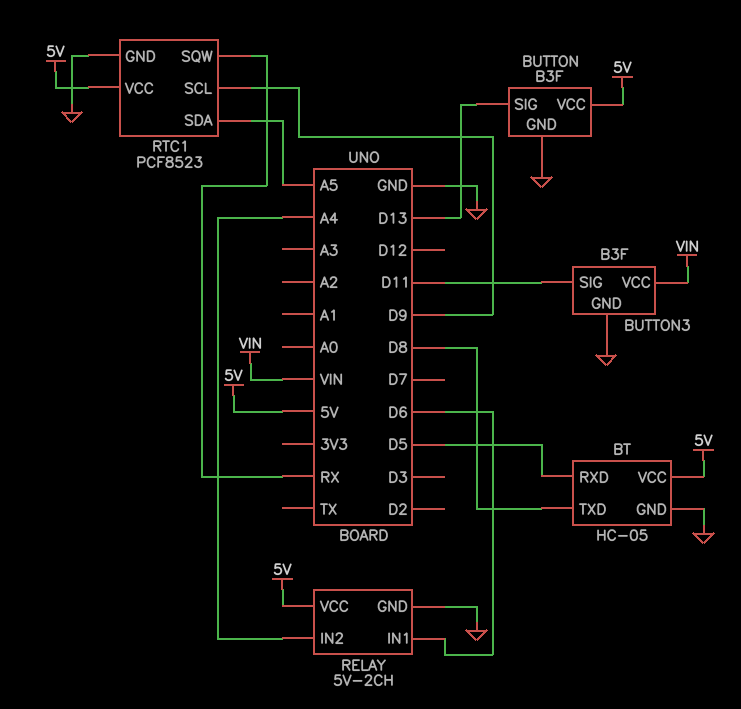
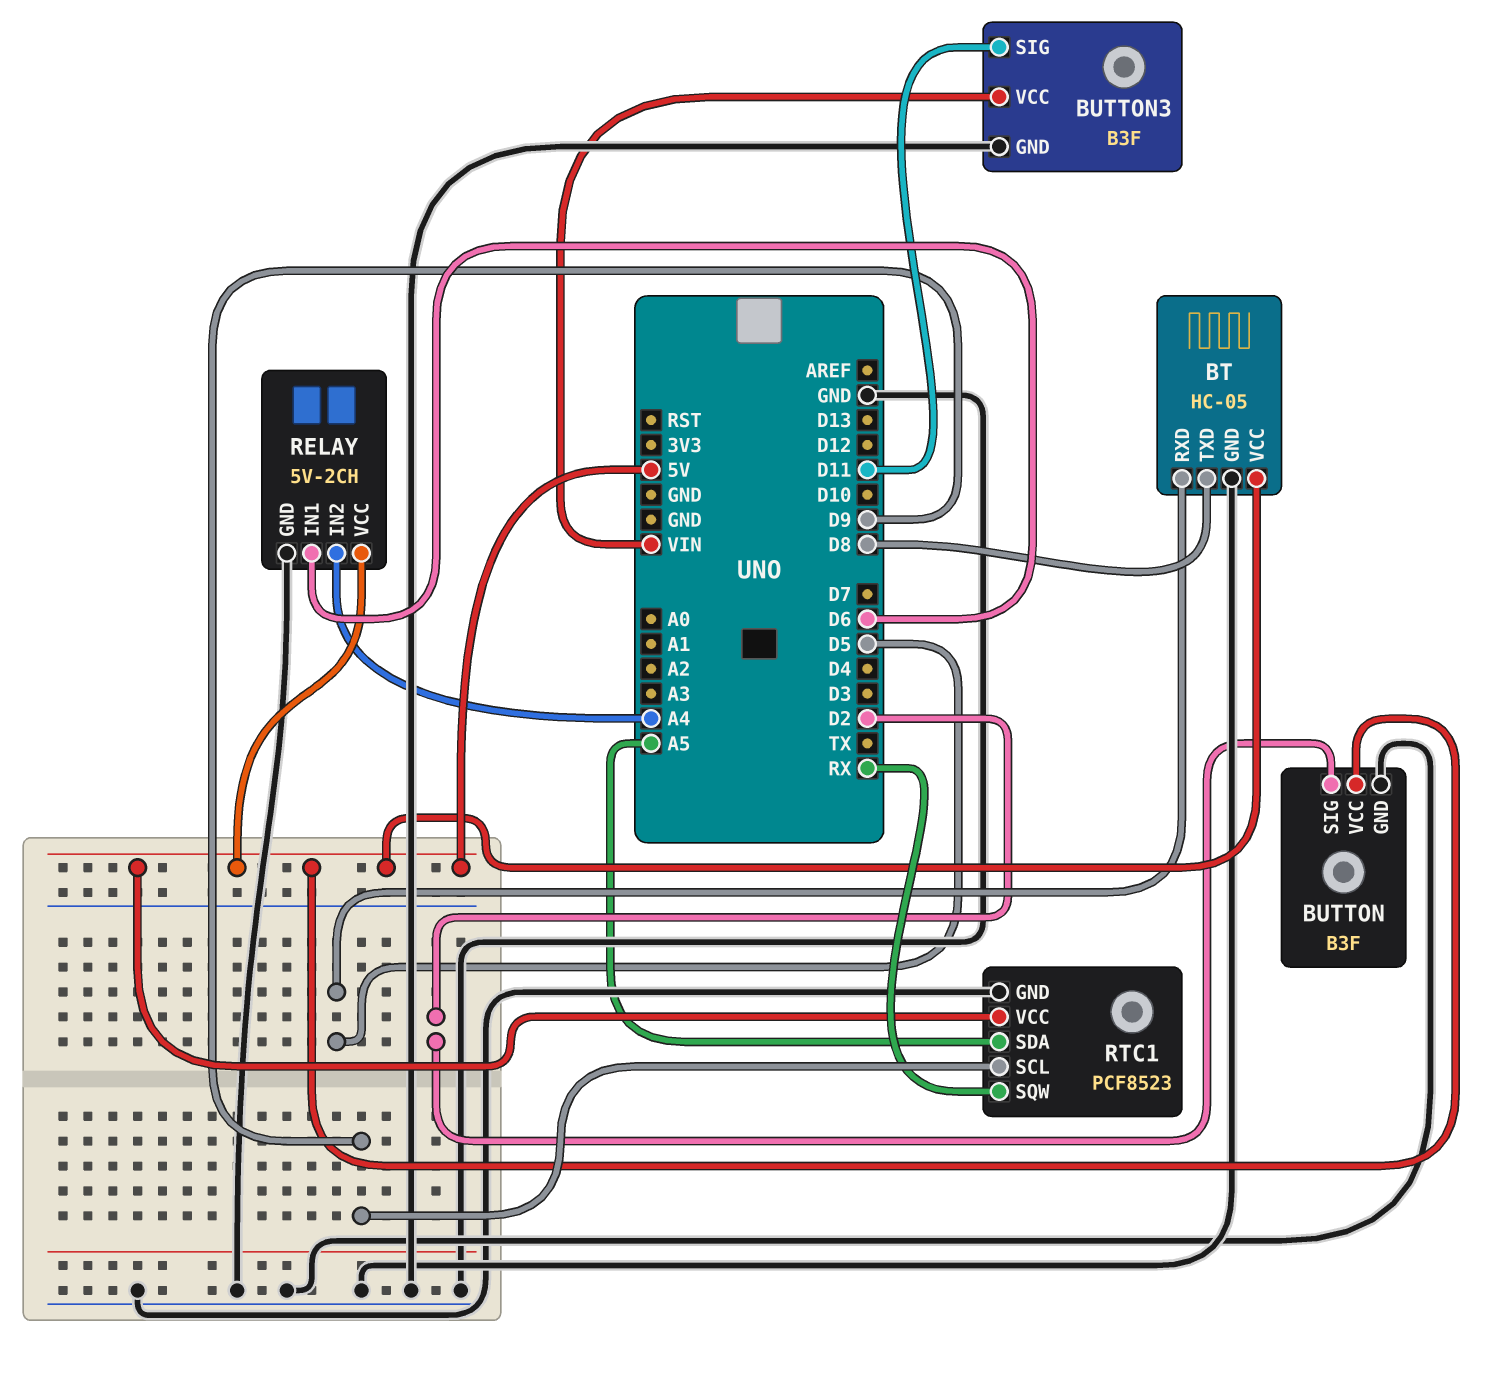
BUTTON pin SIG: D13 -> D2

